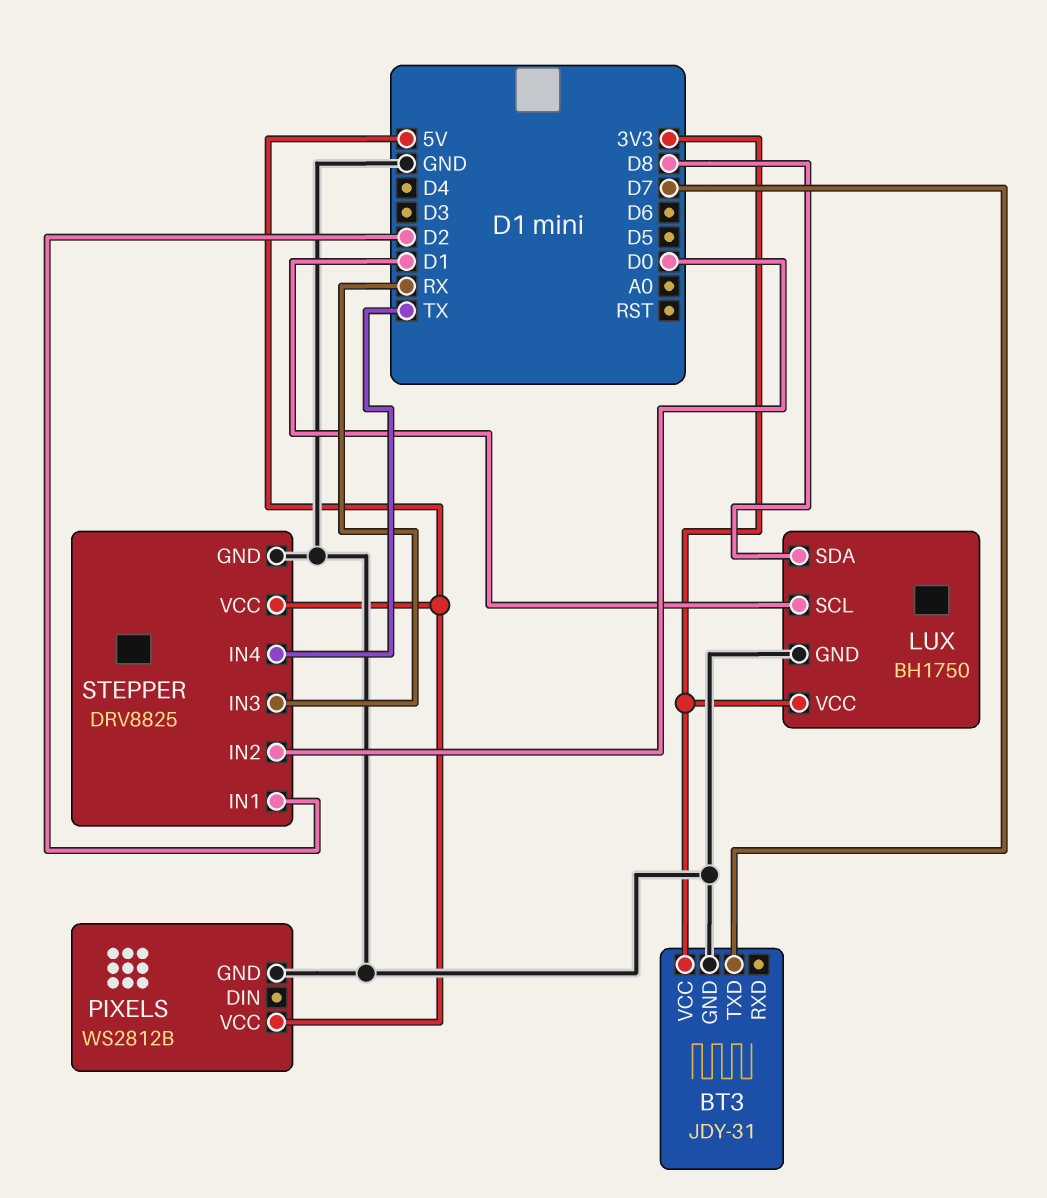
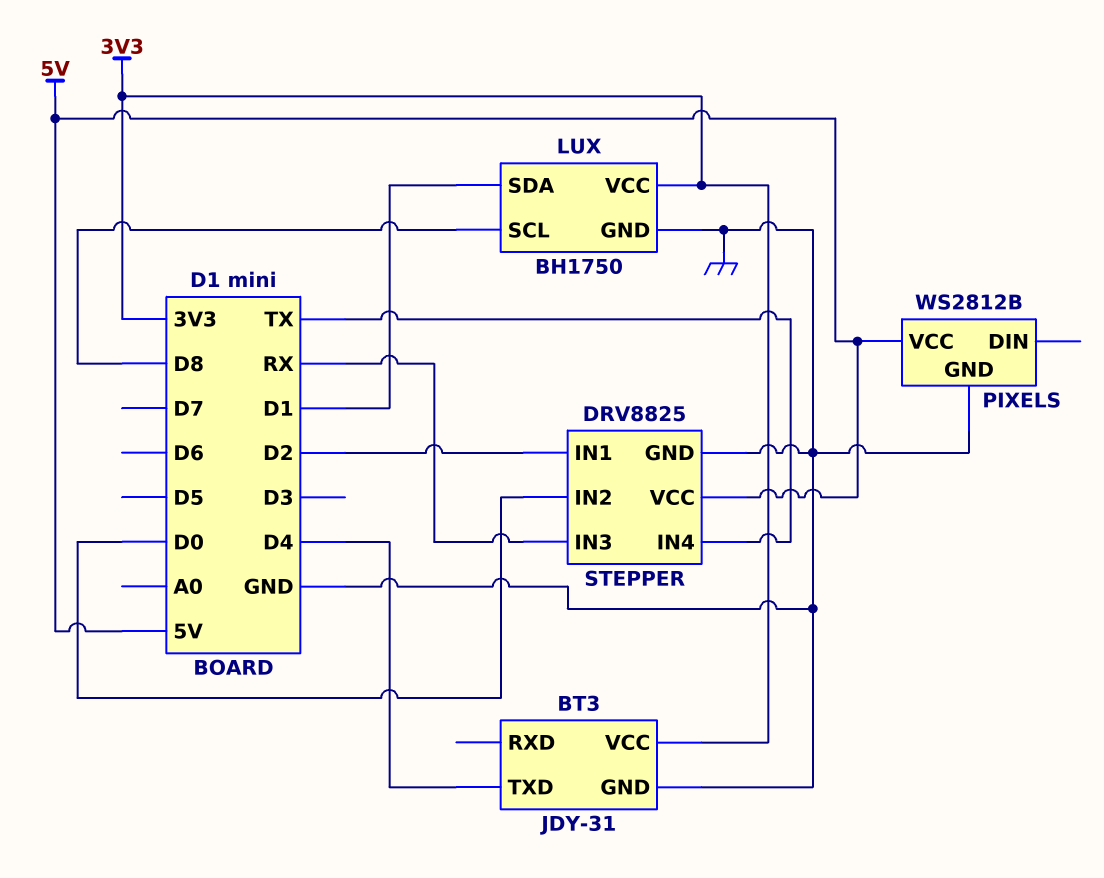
BT3 pin TXD: D7 -> D4
LUX pin SCL: D1 -> D8
LUX pin SDA: D8 -> D1

